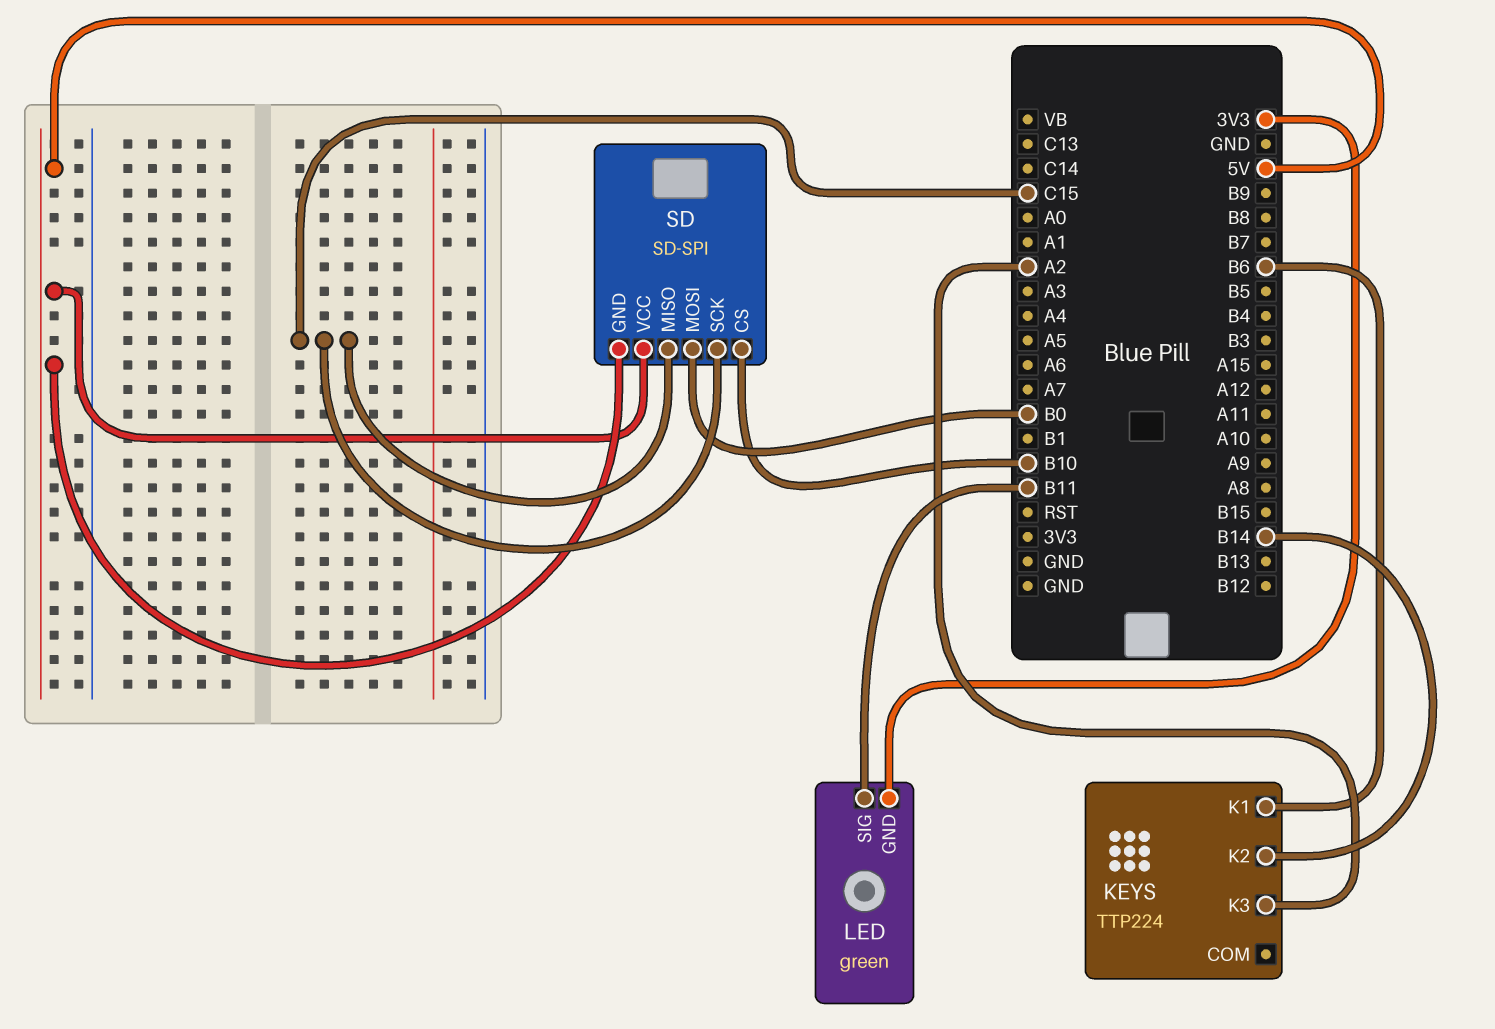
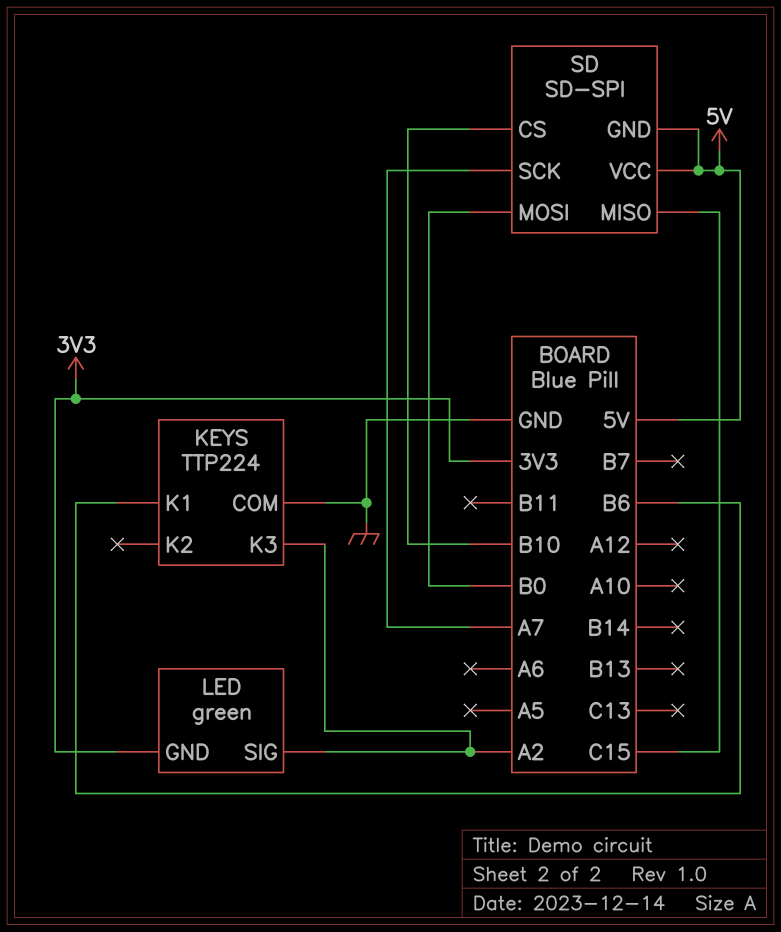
KEYS pin COM: none -> GND
KEYS pin K2: B14 -> none
LED pin SIG: B11 -> A2
SD pin SCK: C15 -> A7

